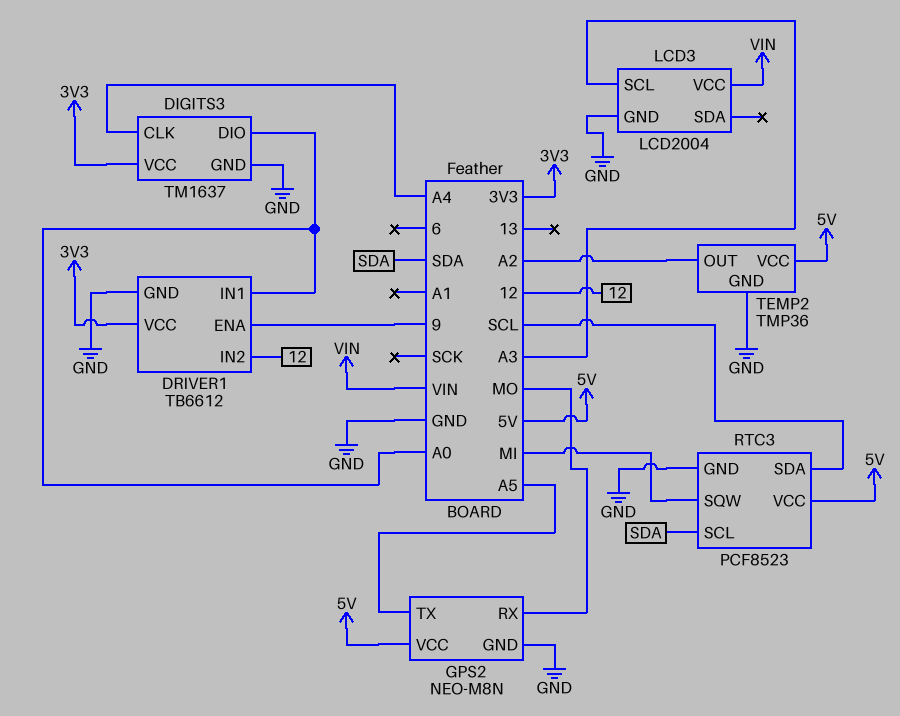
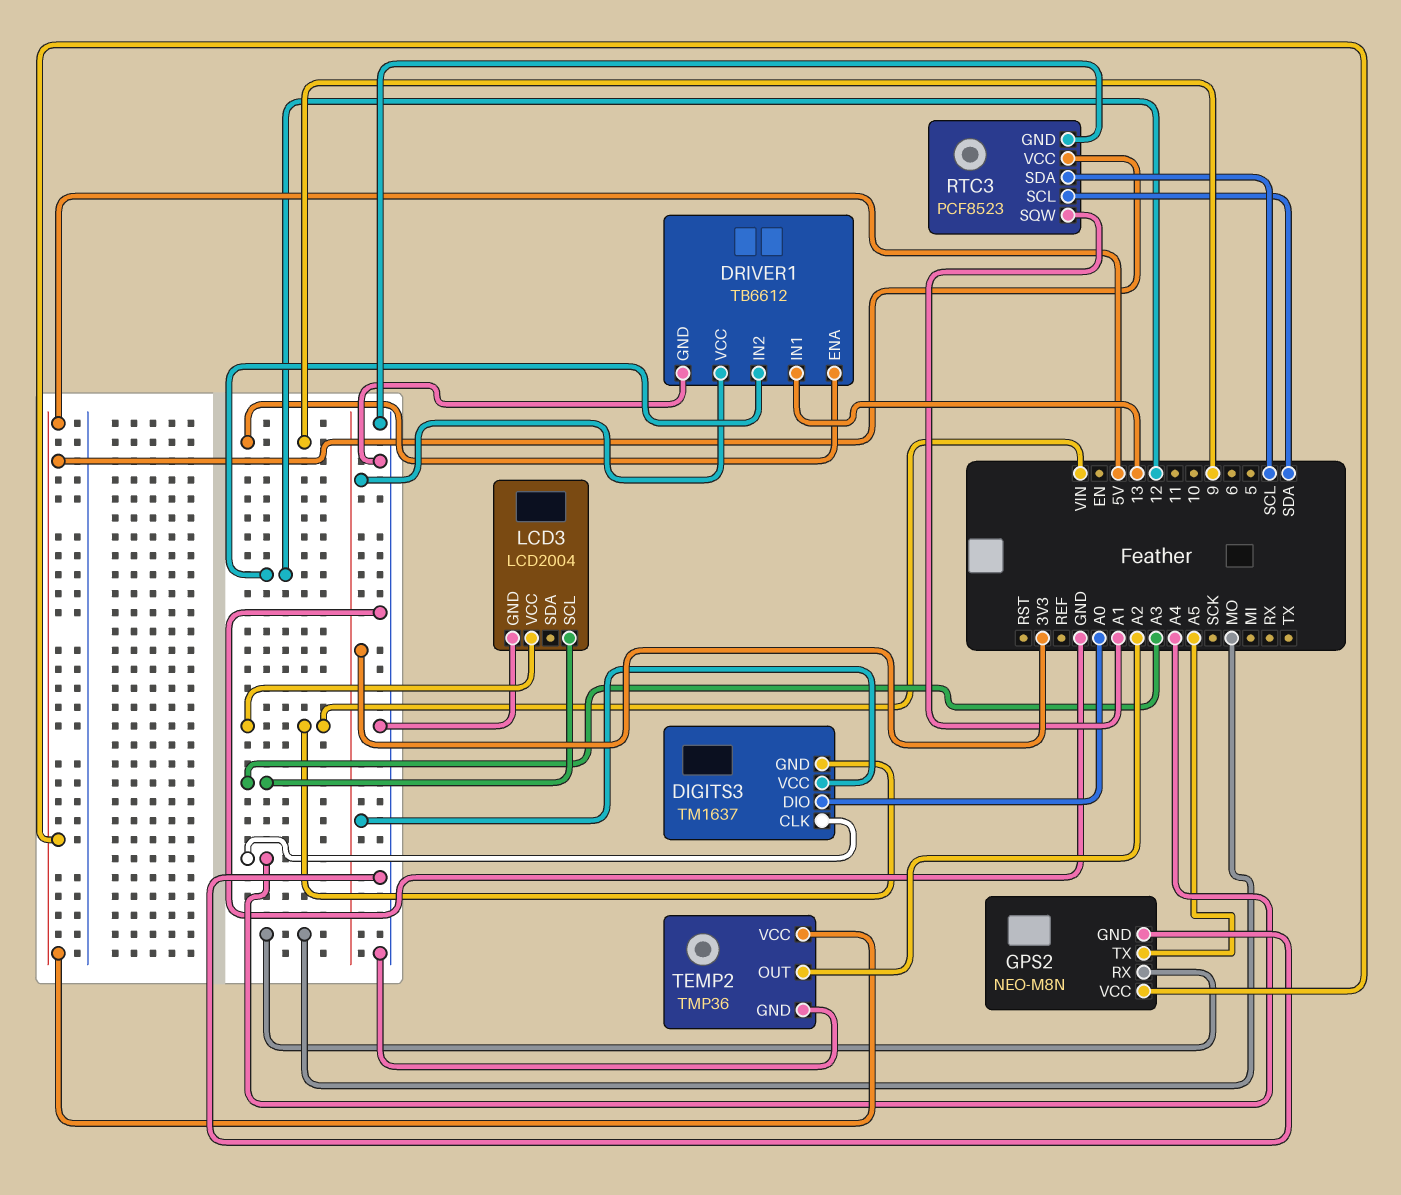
DIGITS3 pin GND: GND -> VIN
DRIVER1 pin IN1: A0 -> 13
RTC3 pin SQW: MI -> A1

